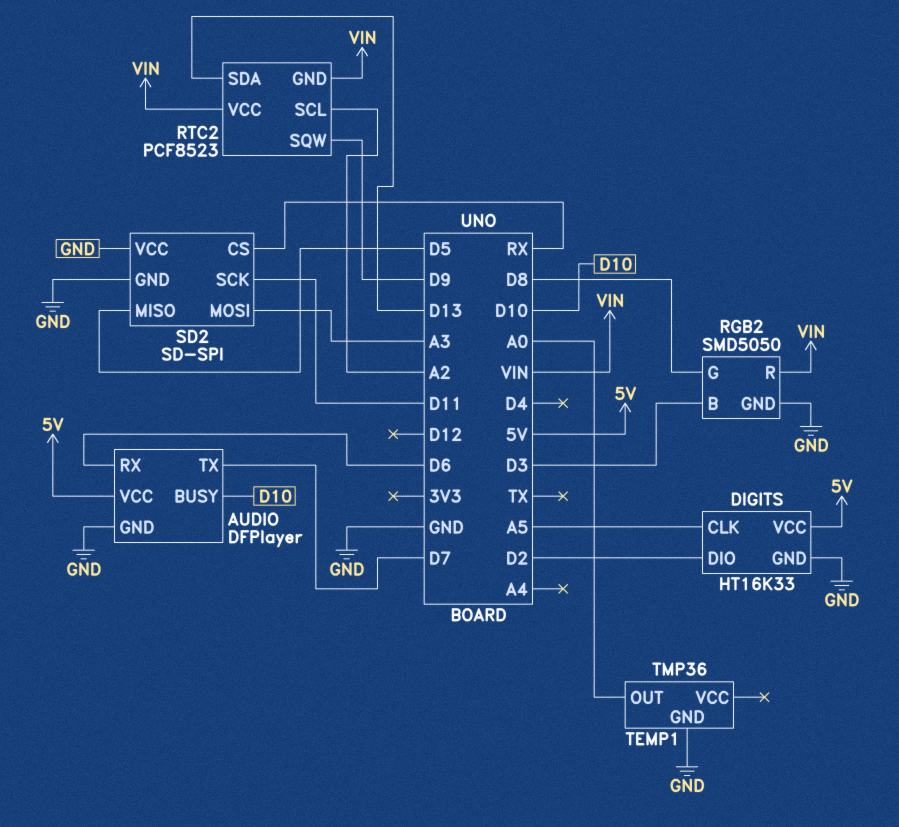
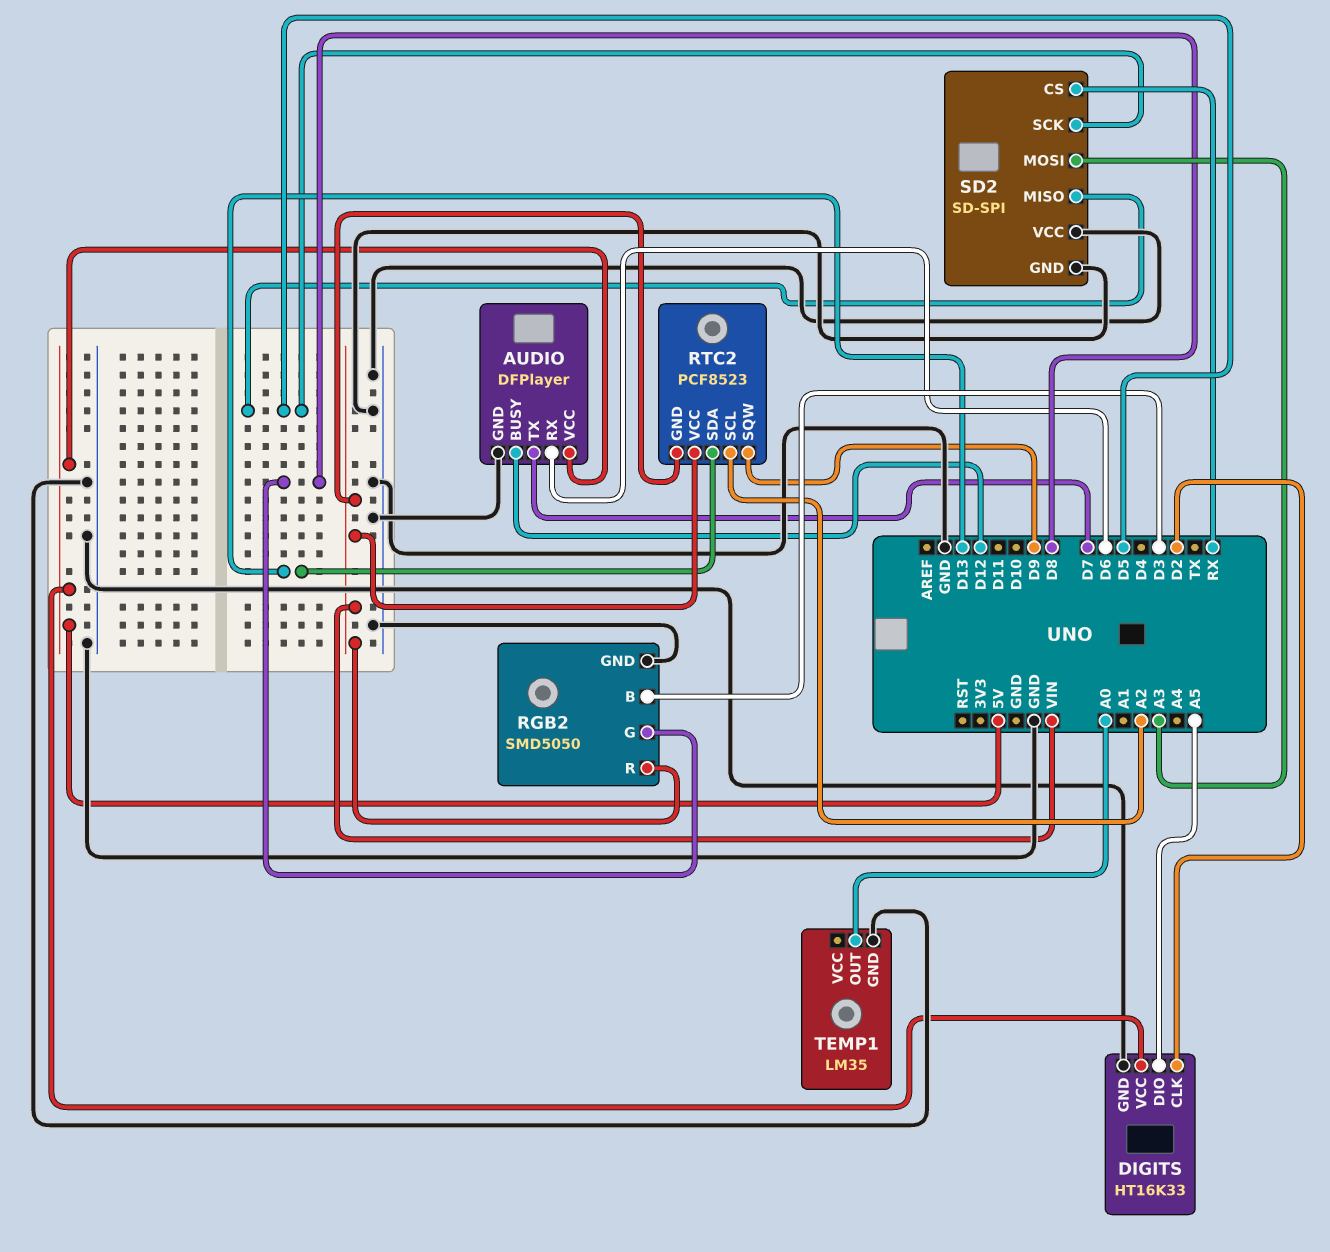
AUDIO pin BUSY: D10 -> D12
DIGITS pin CLK: A5 -> D2
DIGITS pin DIO: D2 -> A5
SD2 pin SCK: D11 -> D5
TEMP1: TMP36 -> LM35

